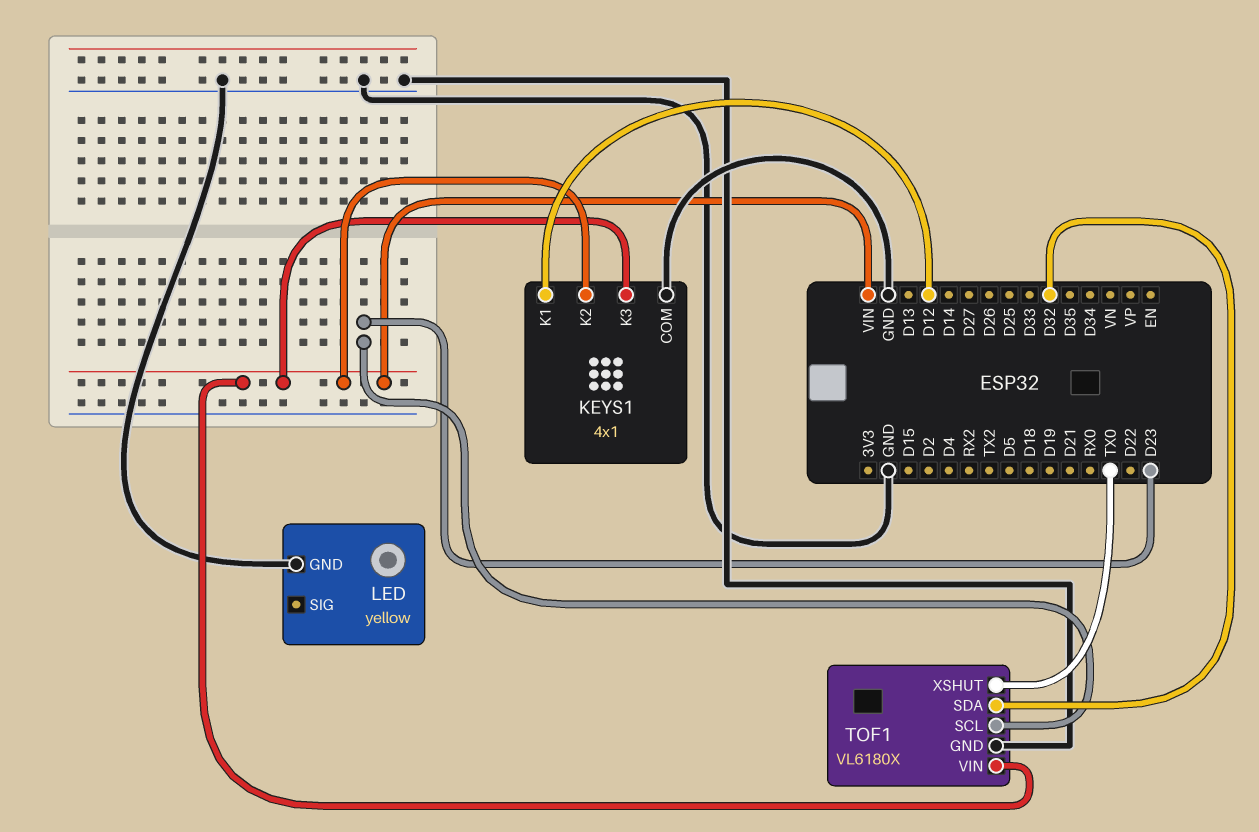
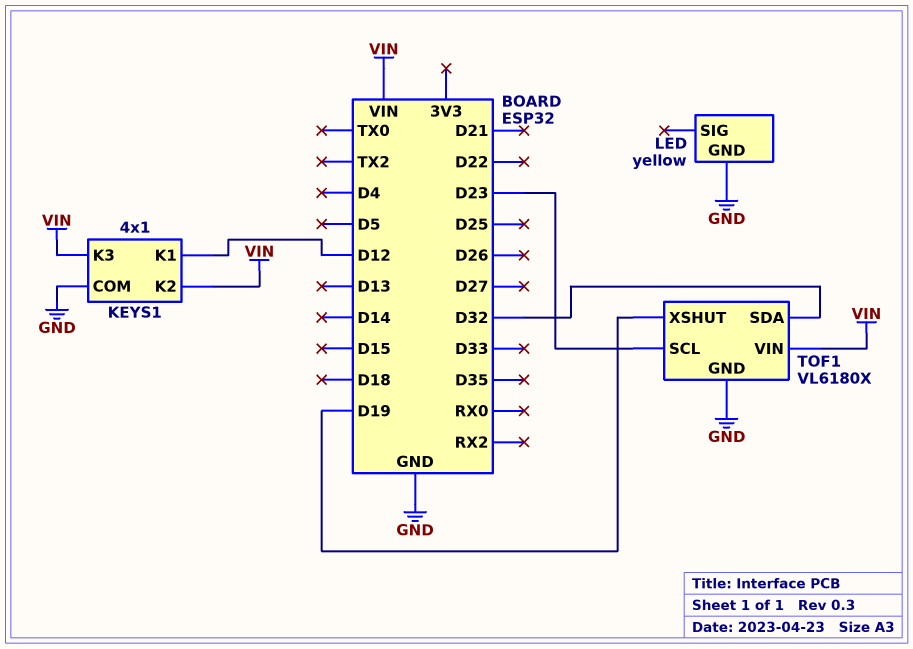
TOF1 pin XSHUT: TX0 -> D19

